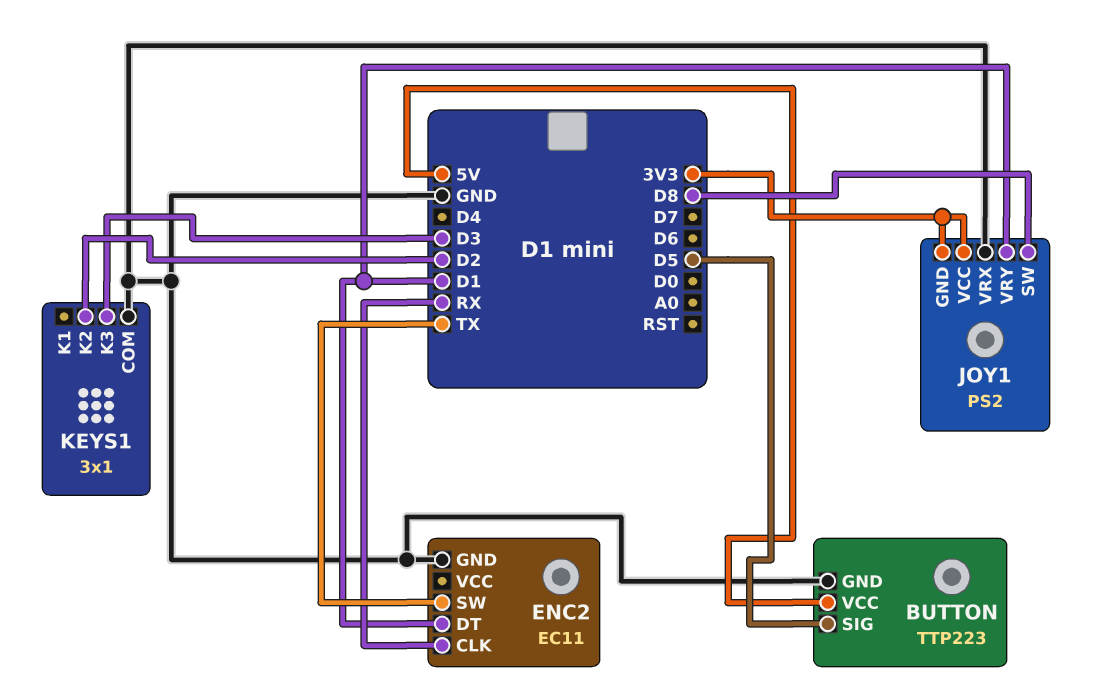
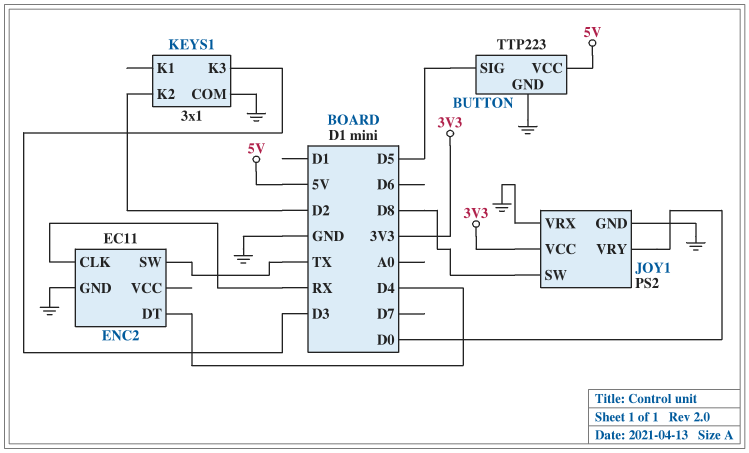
ENC2 pin DT: D1 -> D4
JOY1 pin GND: 3V3 -> GND
JOY1 pin VRY: D1 -> D0

